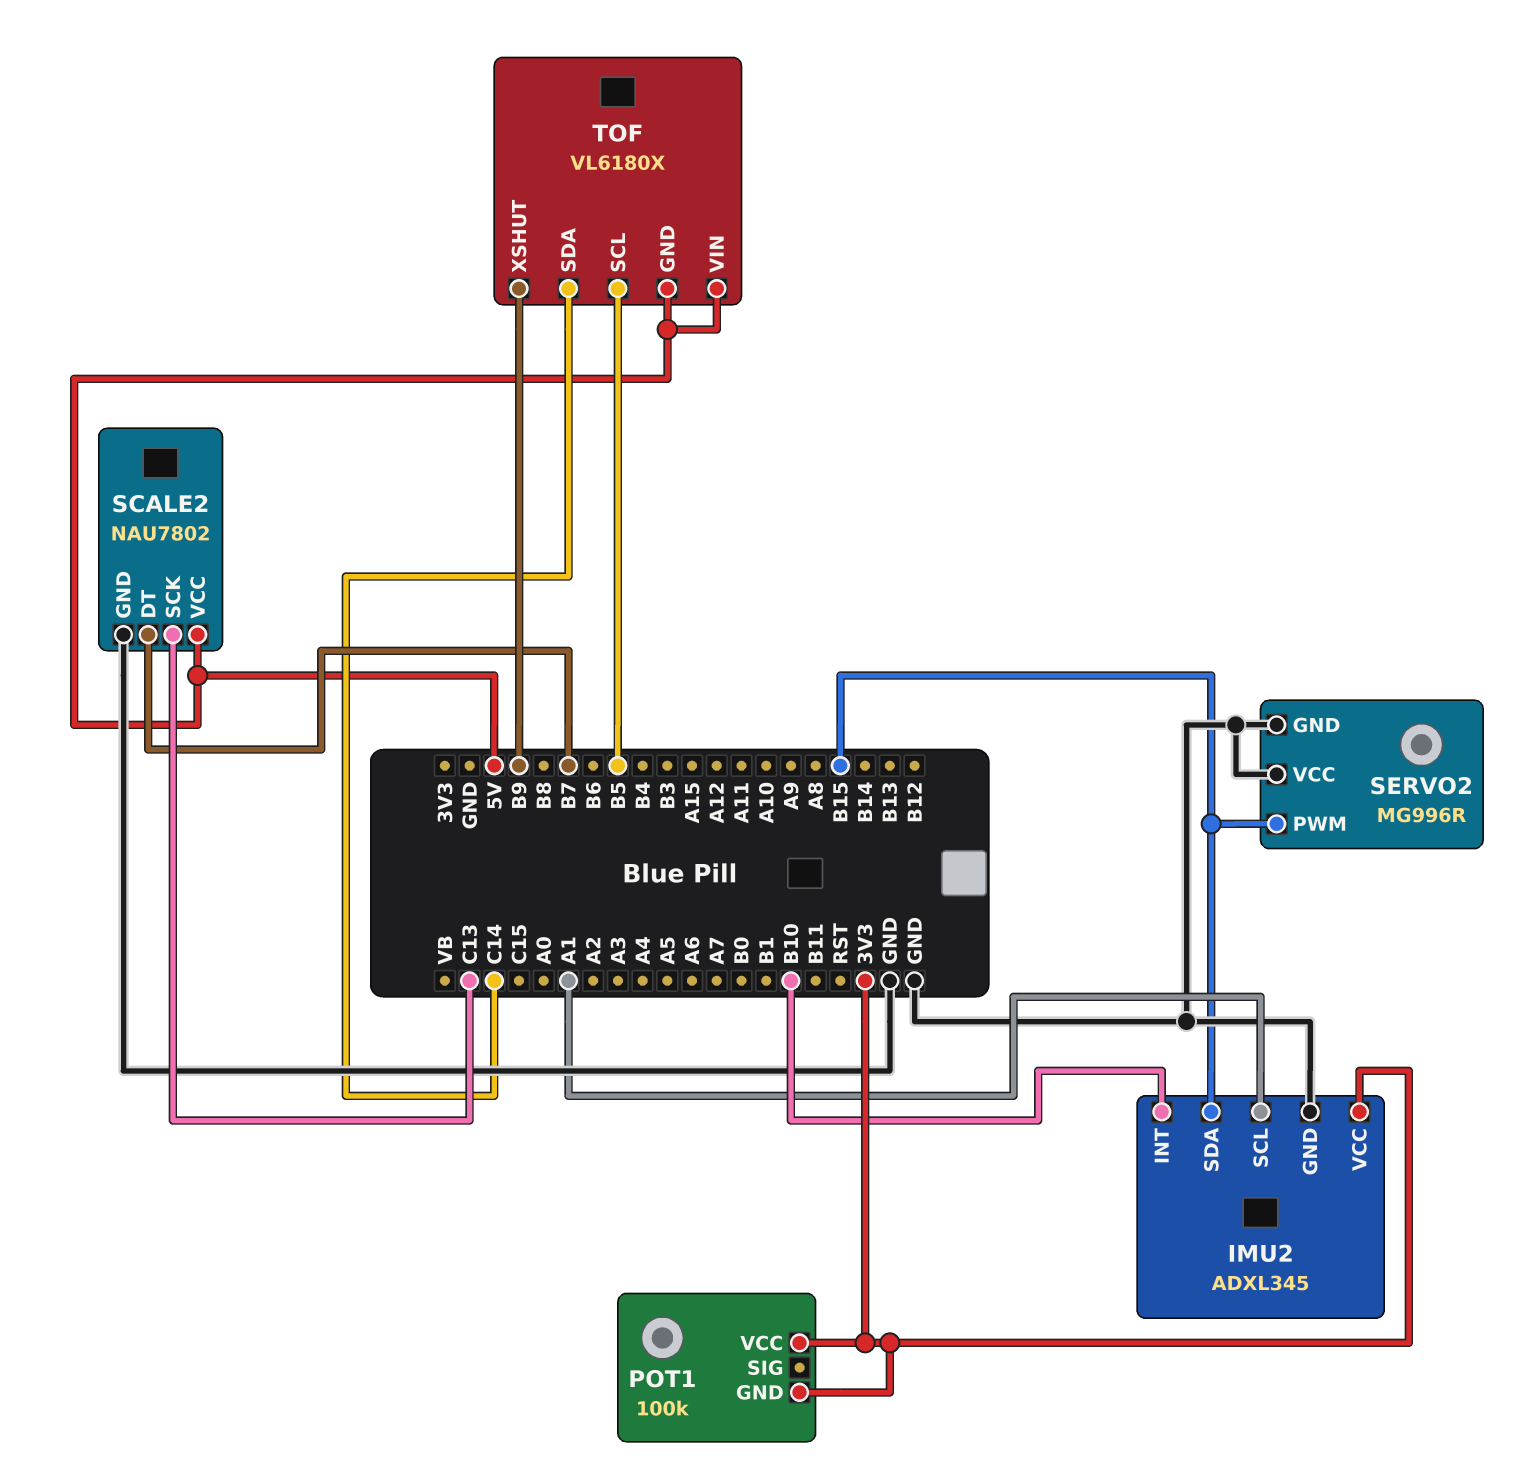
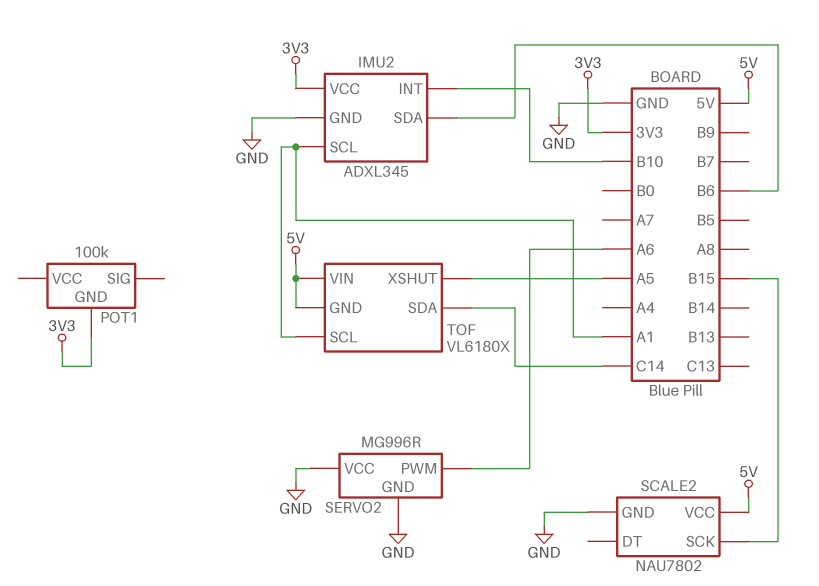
IMU2 pin SDA: B15 -> B6
POT1 pin VCC: 3V3 -> none
SCALE2 pin DT: B7 -> none
SCALE2 pin SCK: C13 -> B15
SERVO2 pin PWM: B15 -> A6
TOF pin SCL: B5 -> A1
TOF pin XSHUT: B9 -> A5

